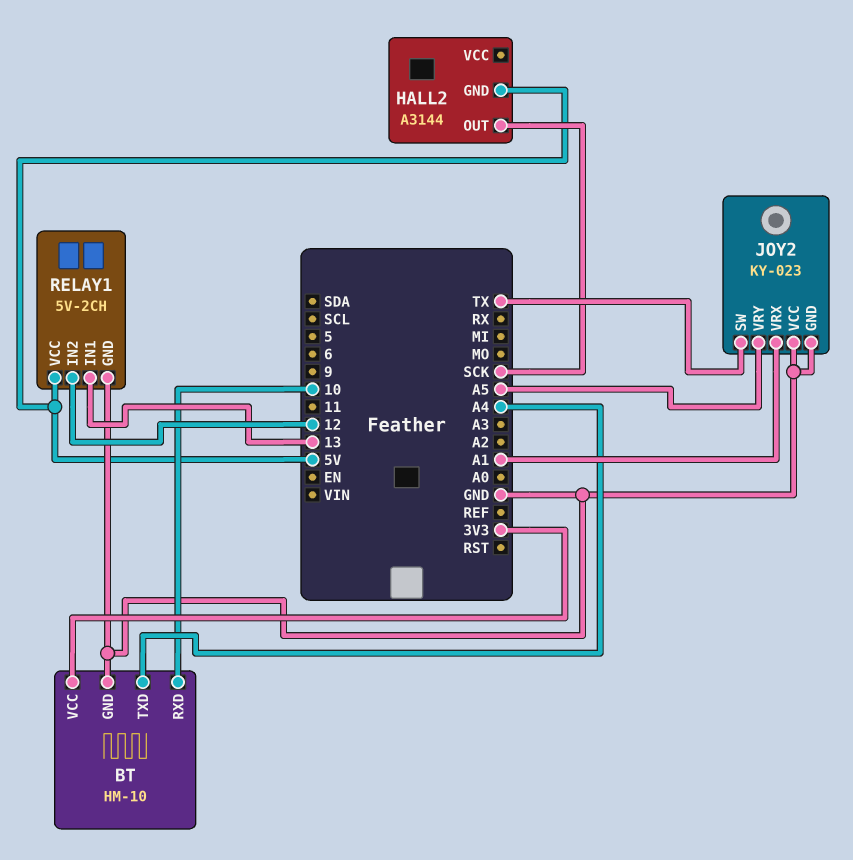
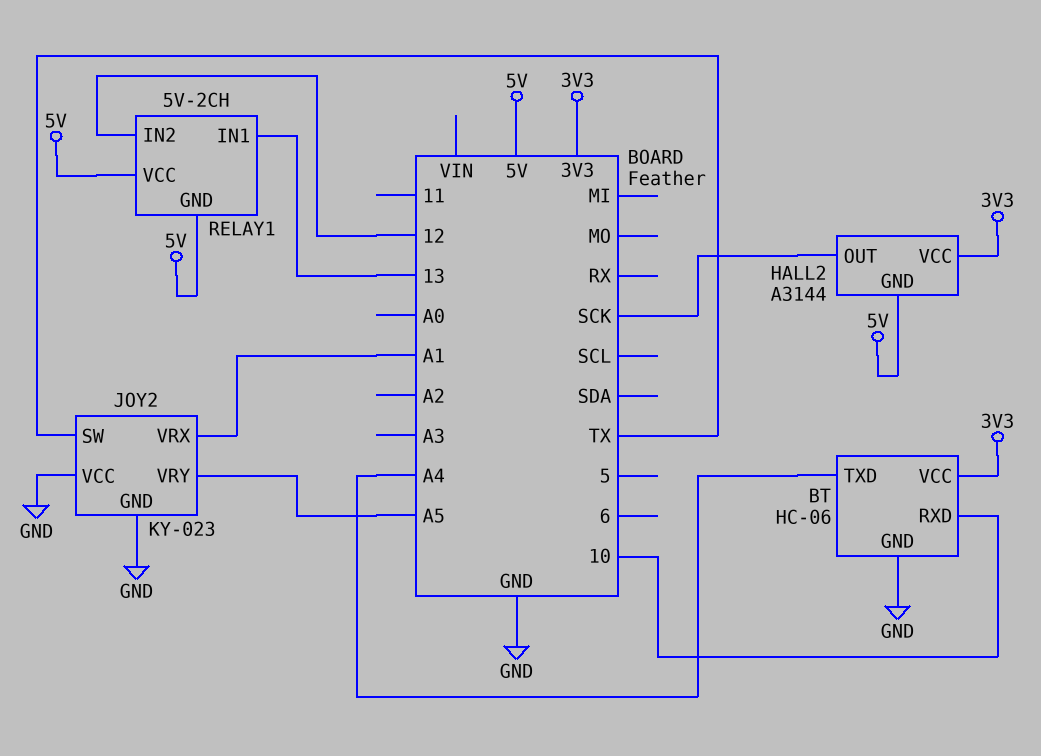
BT: HM-10 -> HC-06
HALL2 pin VCC: none -> 3V3
RELAY1 pin GND: GND -> 5V

